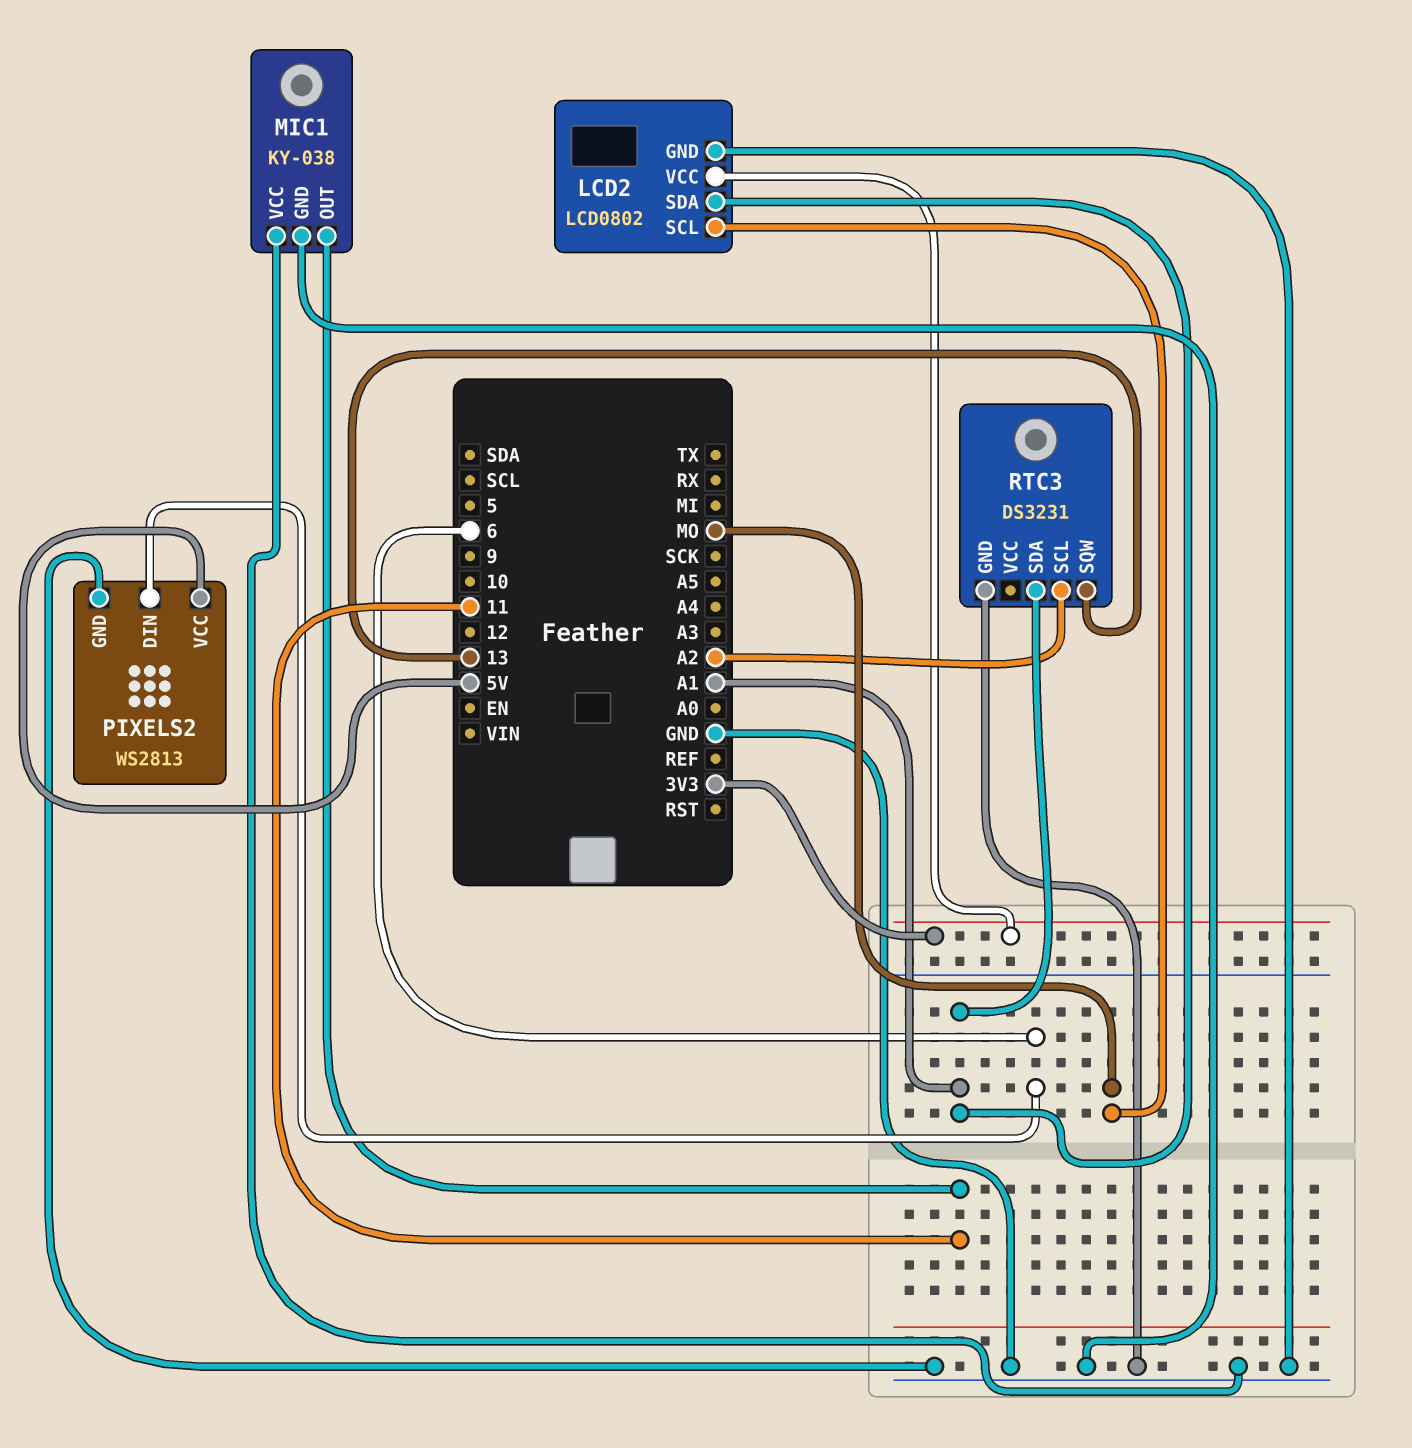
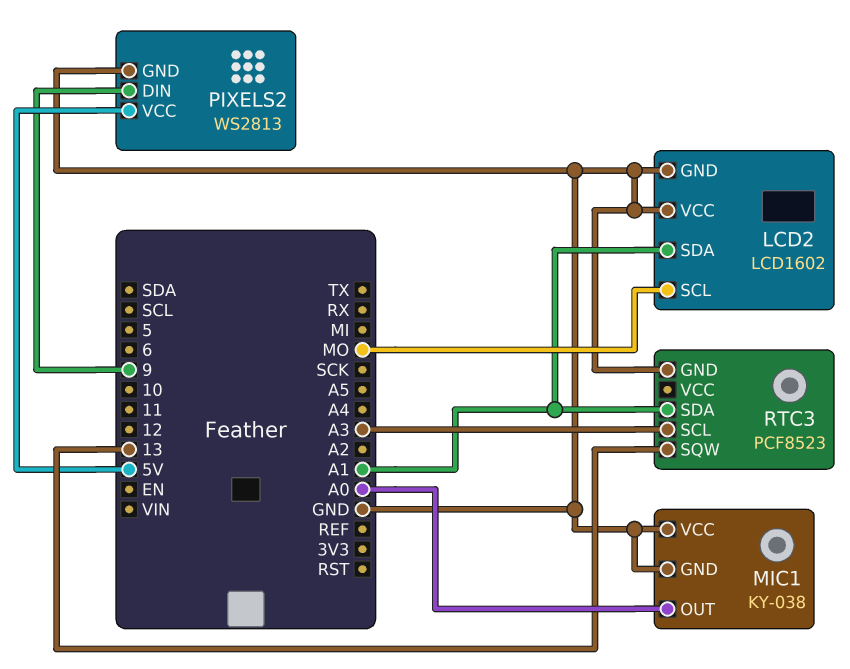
LCD2: LCD0802 -> LCD1602
LCD2 pin VCC: 3V3 -> GND
MIC1 pin OUT: 11 -> A0
PIXELS2 pin DIN: 6 -> 9
RTC3: DS3231 -> PCF8523
RTC3 pin SCL: A2 -> A3

